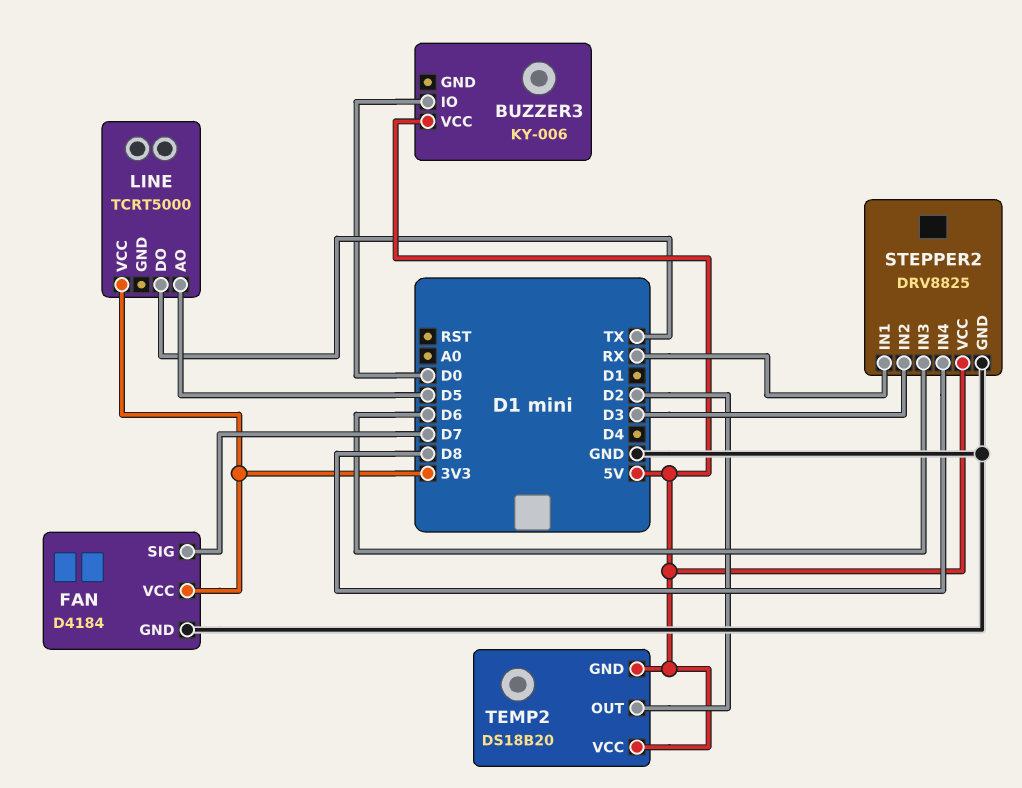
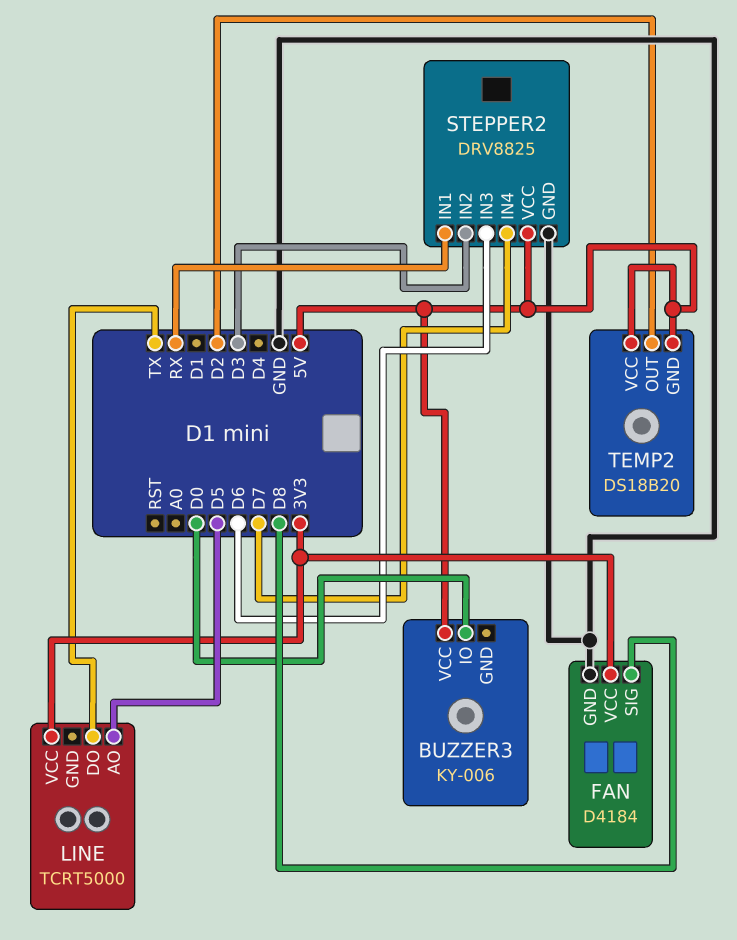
FAN pin SIG: D7 -> D8
STEPPER2 pin IN4: D8 -> D7

